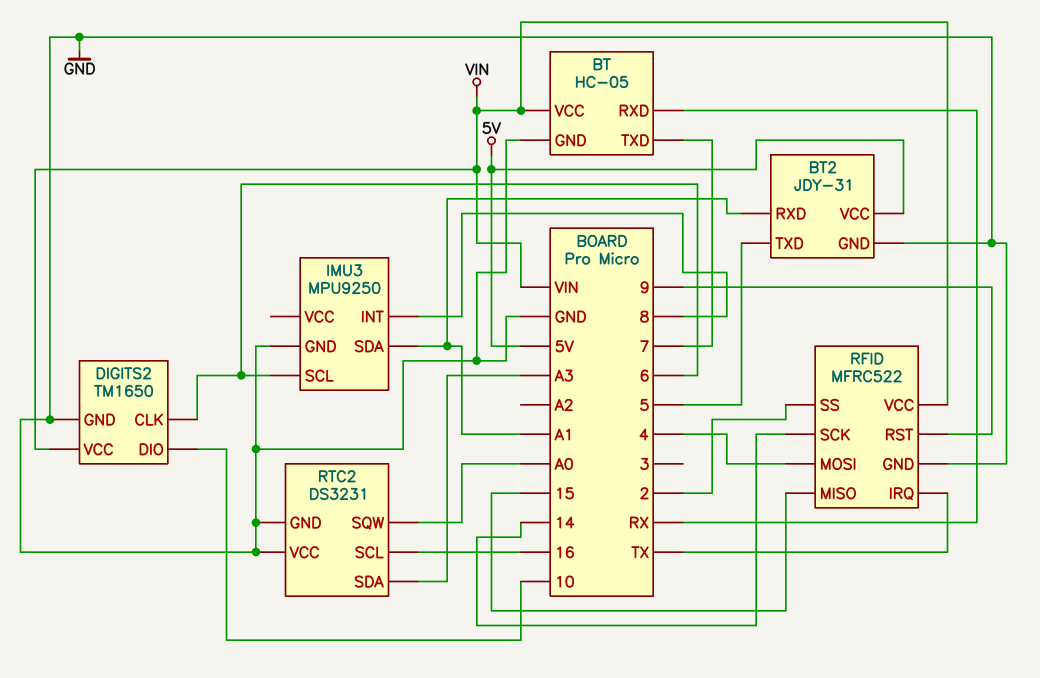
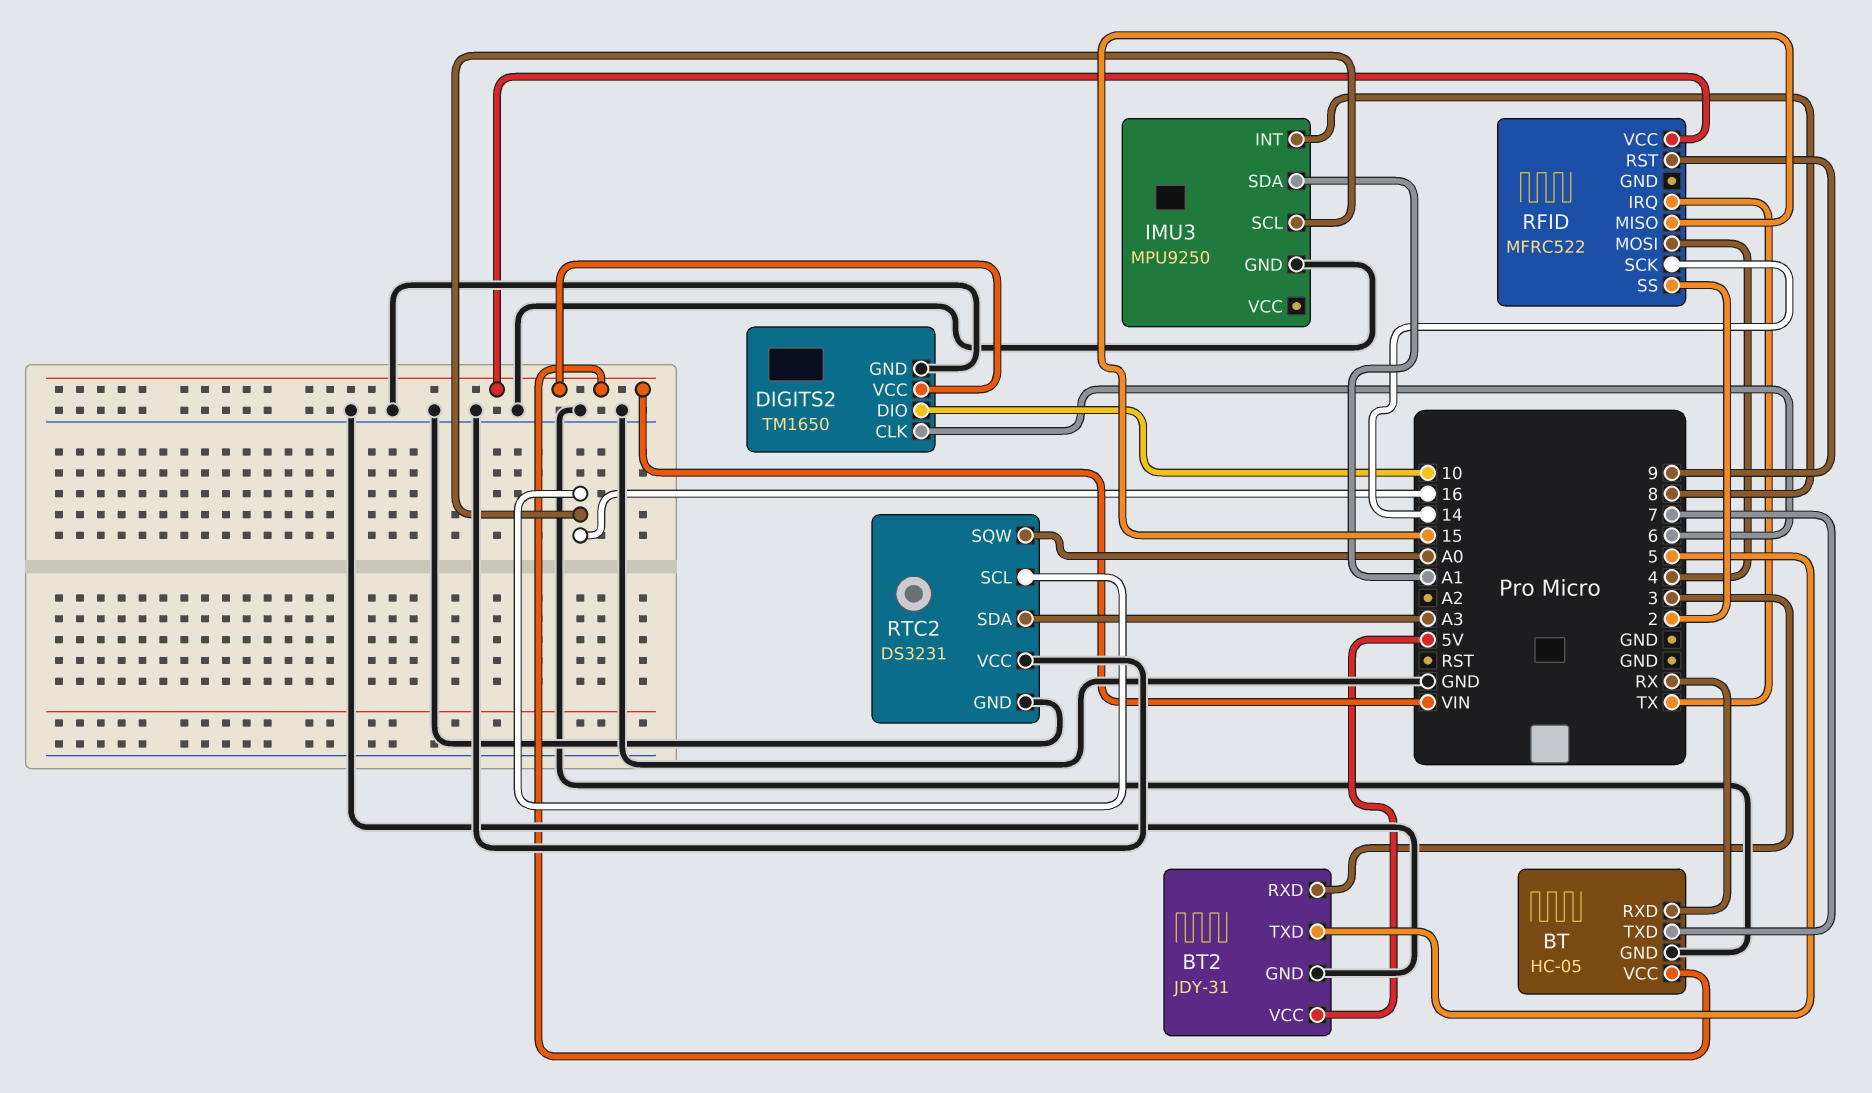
BT2 pin RXD: A1 -> 3
IMU3 pin SCL: 6 -> 16
RFID pin GND: GND -> none

